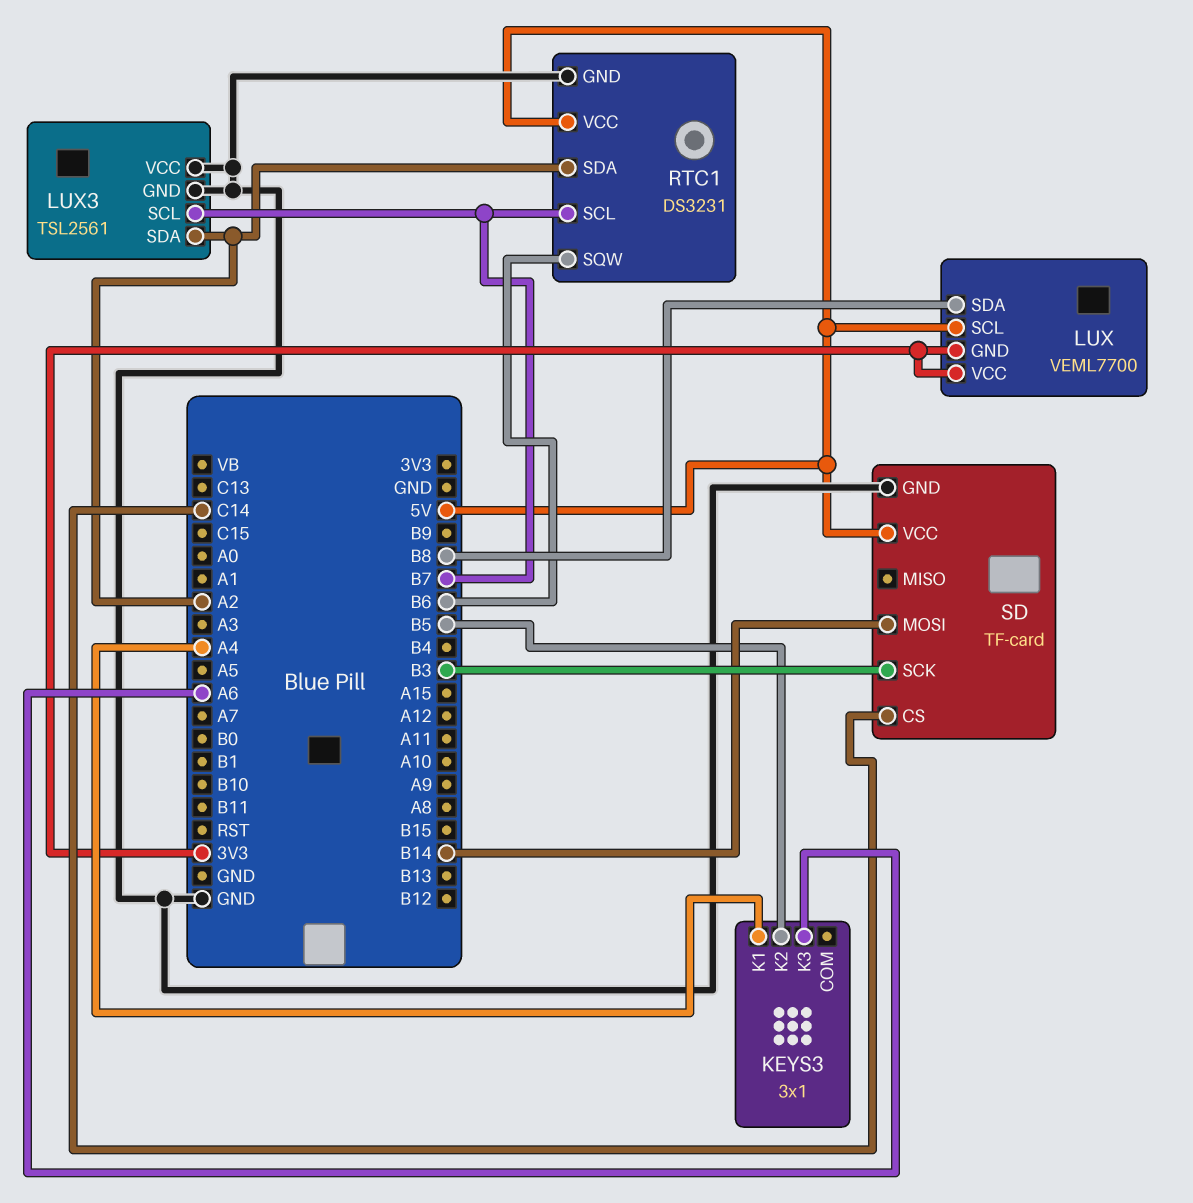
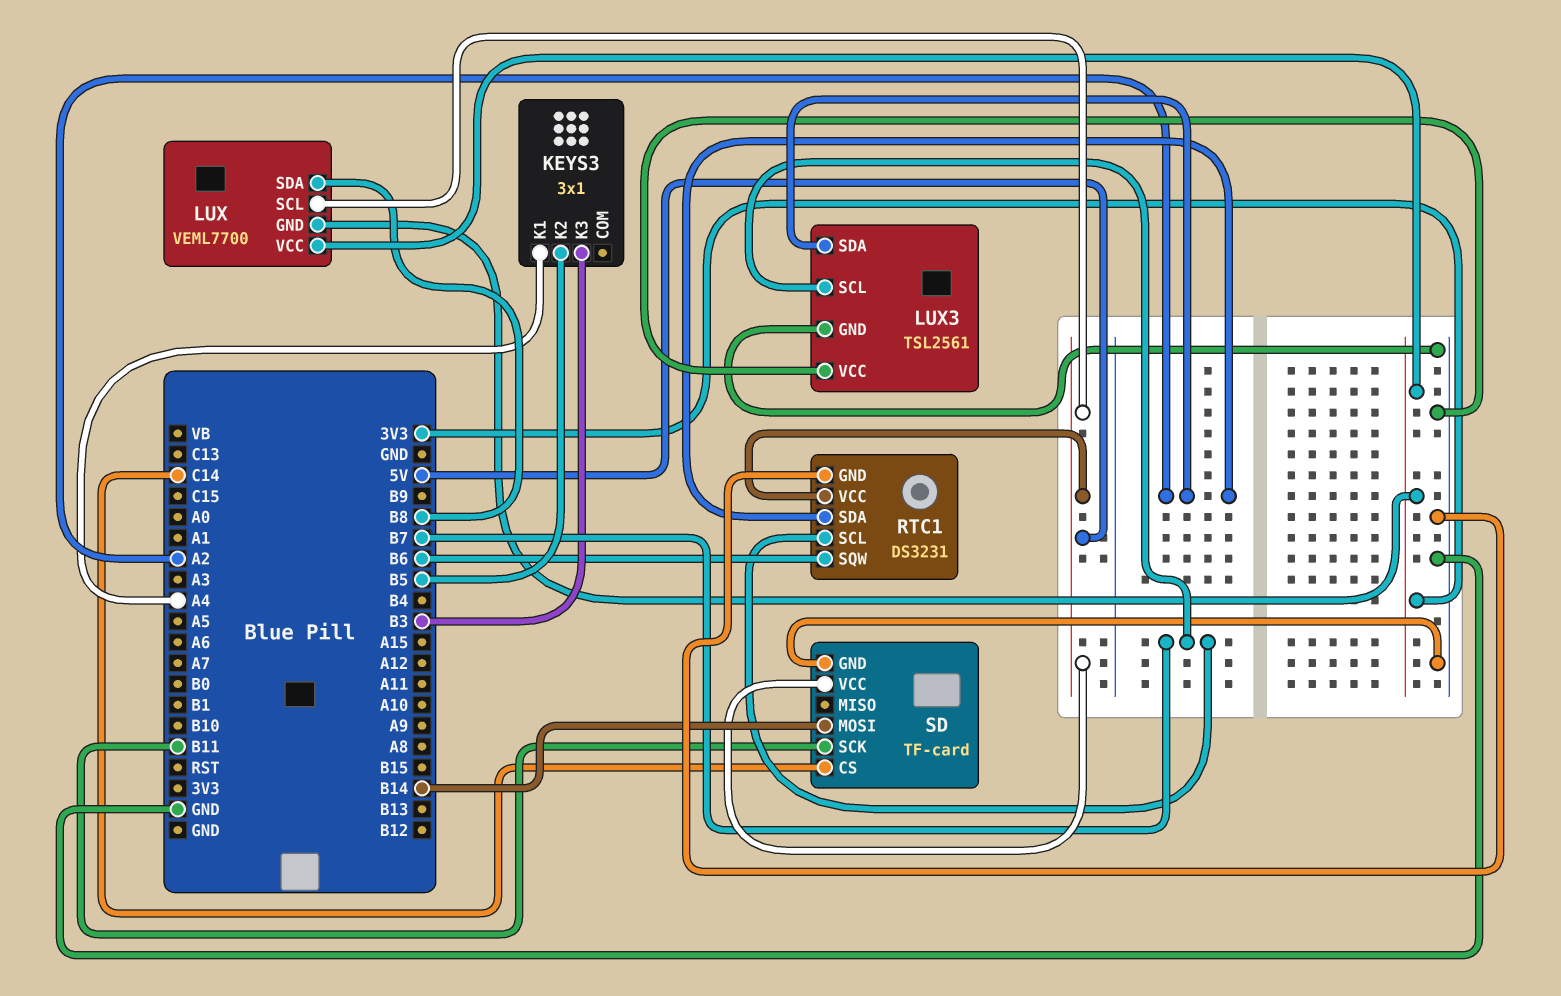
KEYS3 pin K3: A6 -> B3
SD pin SCK: B3 -> B11

